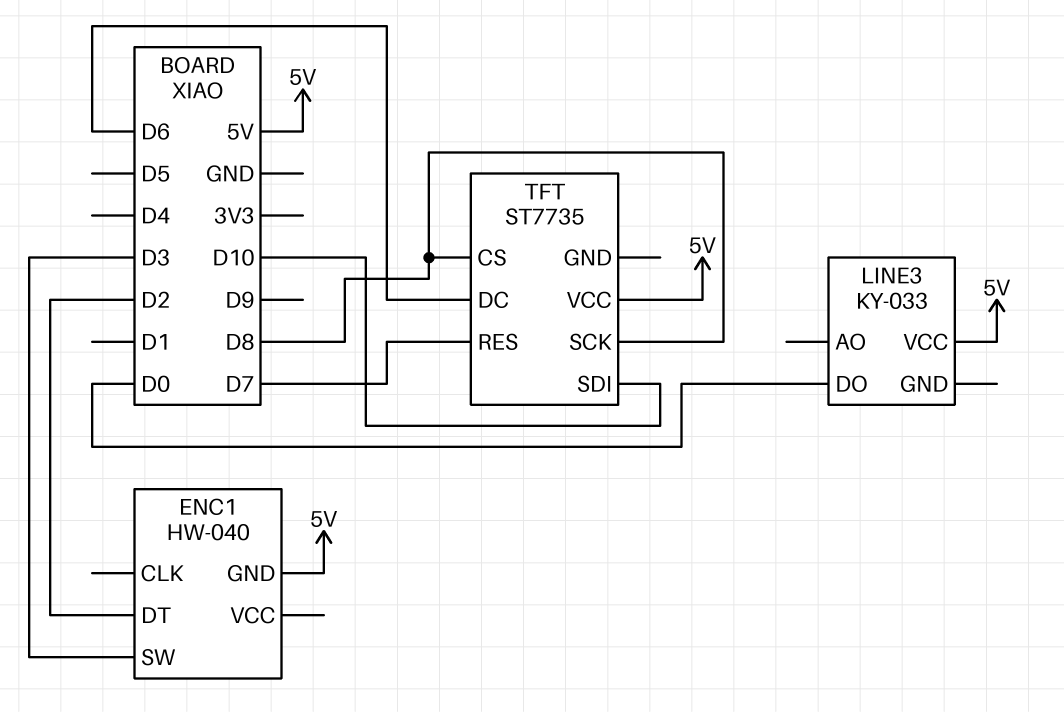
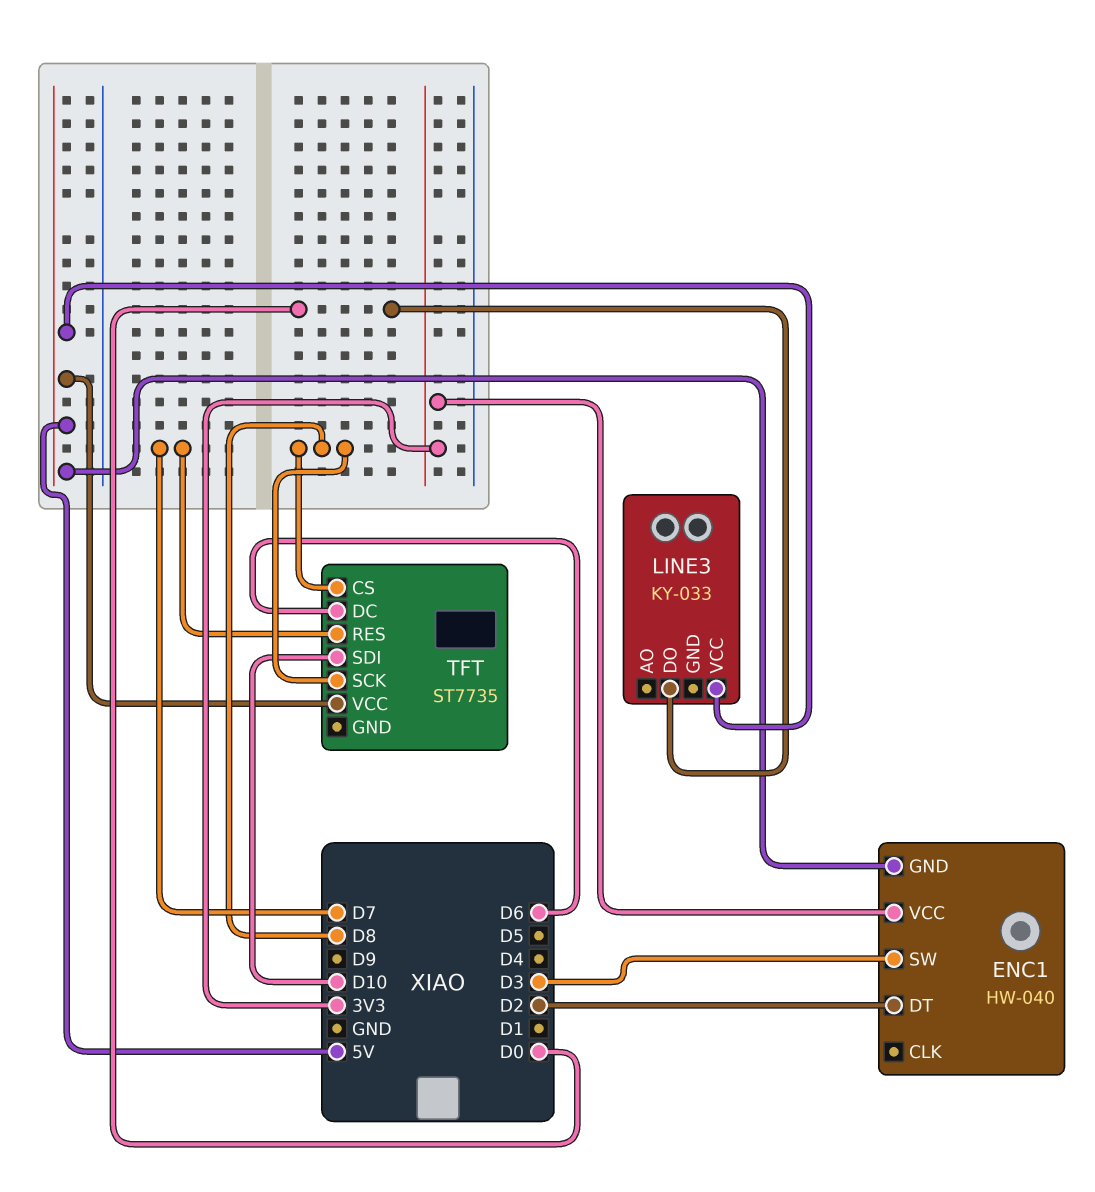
ENC1 pin VCC: none -> 3V3

